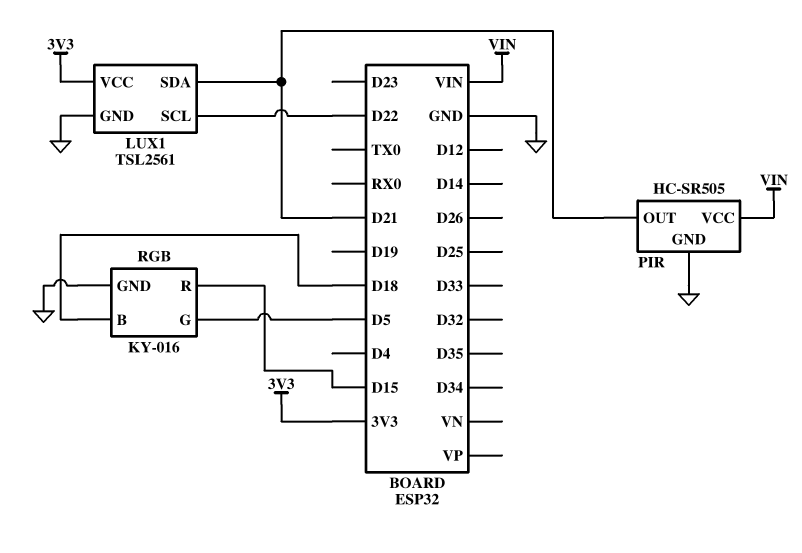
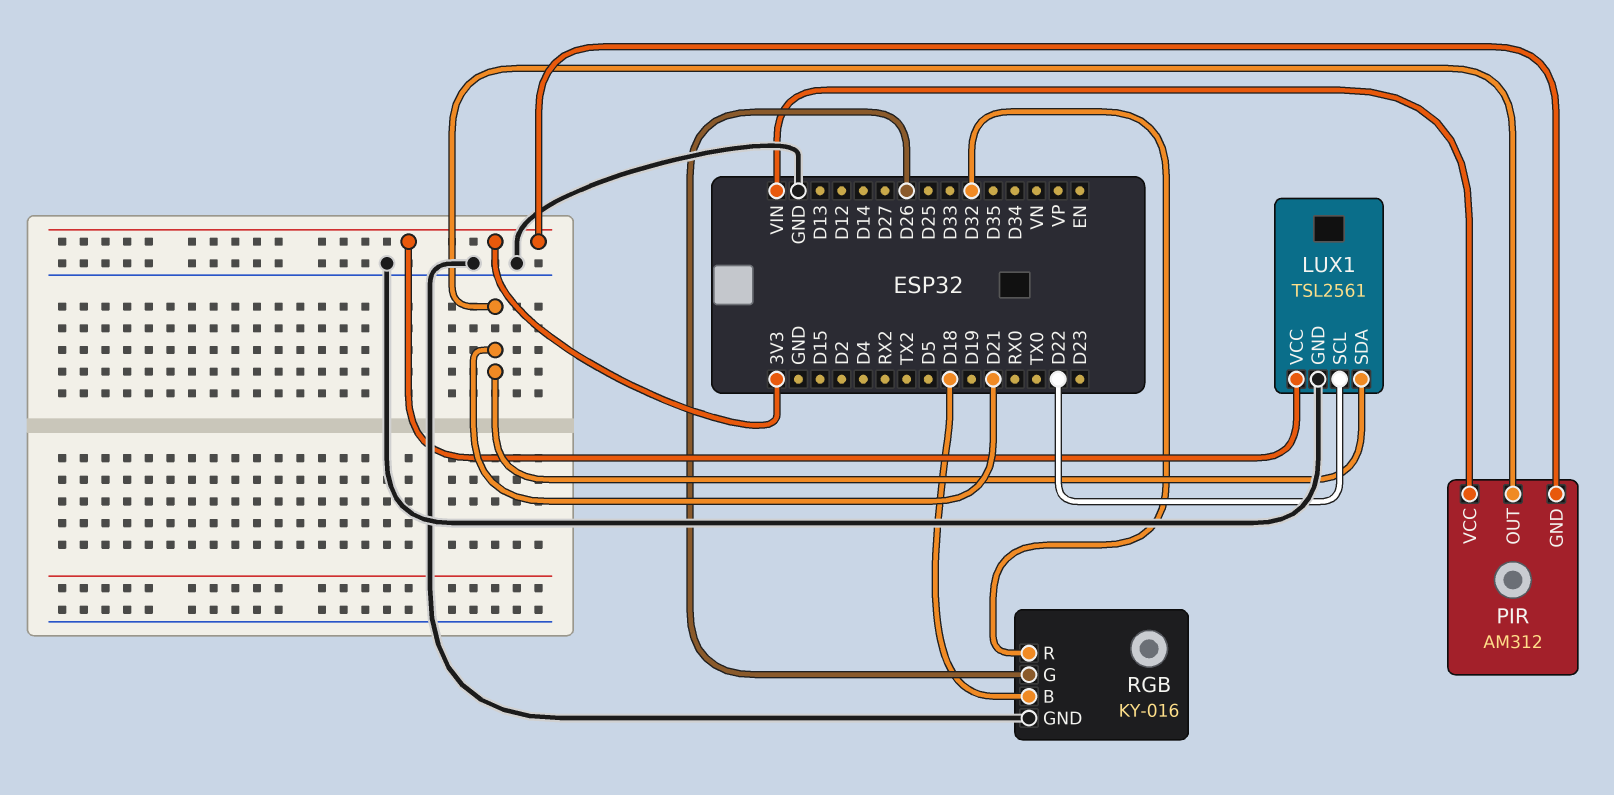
PIR: HC-SR505 -> AM312
PIR pin GND: GND -> 3V3
RGB pin G: D5 -> D26
RGB pin R: D15 -> D32

